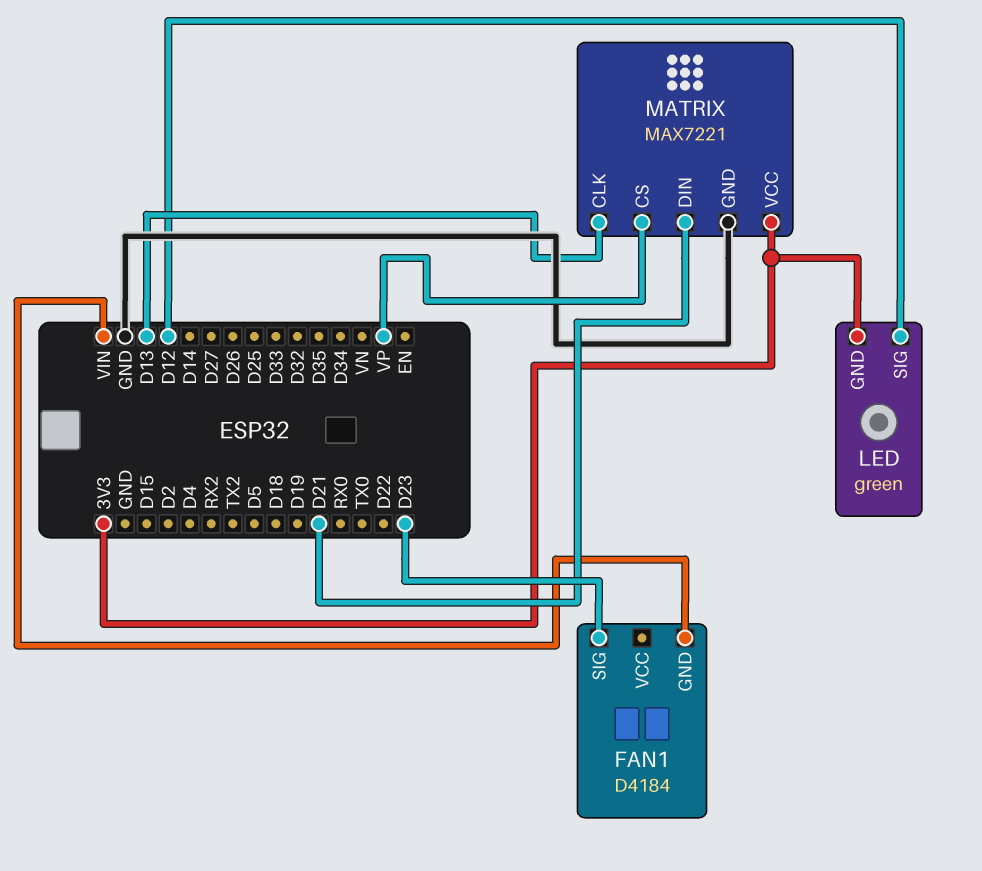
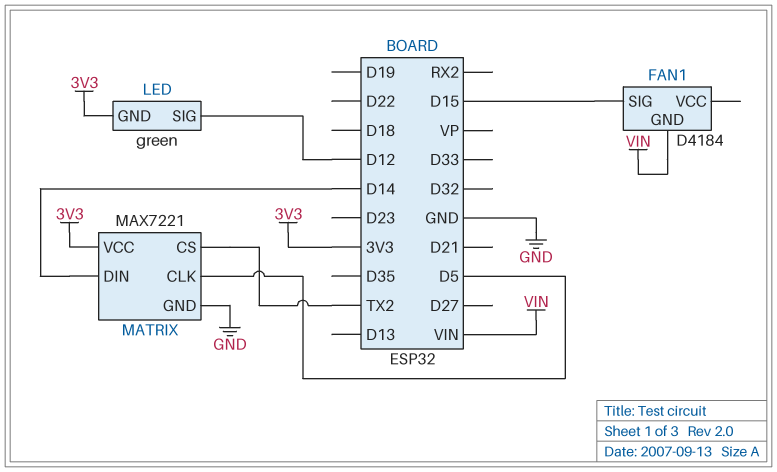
FAN1 pin SIG: D23 -> D15
MATRIX pin CLK: D13 -> D5
MATRIX pin CS: VP -> TX2
MATRIX pin DIN: D21 -> D14

